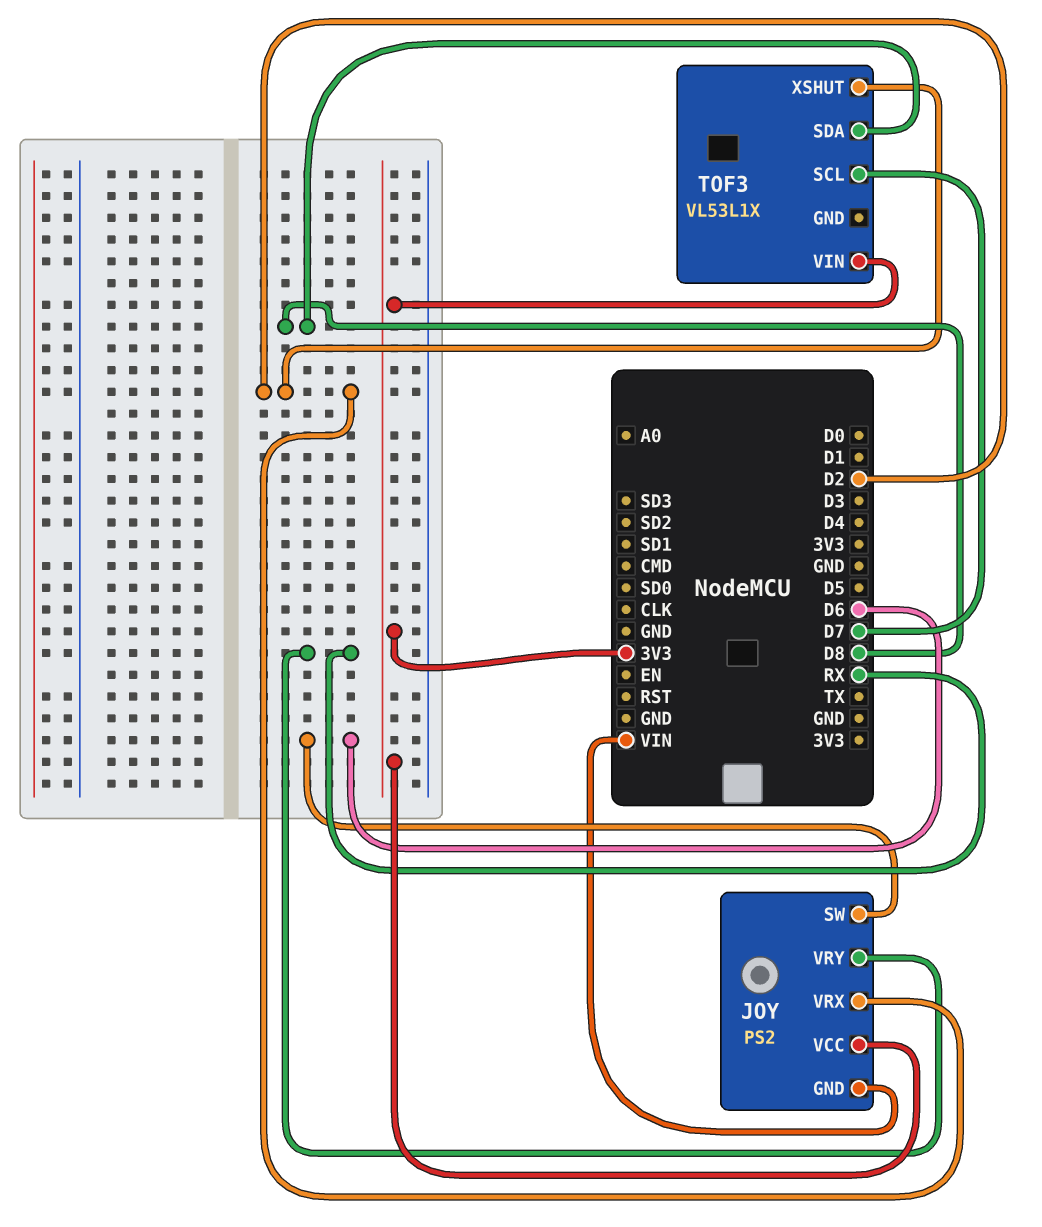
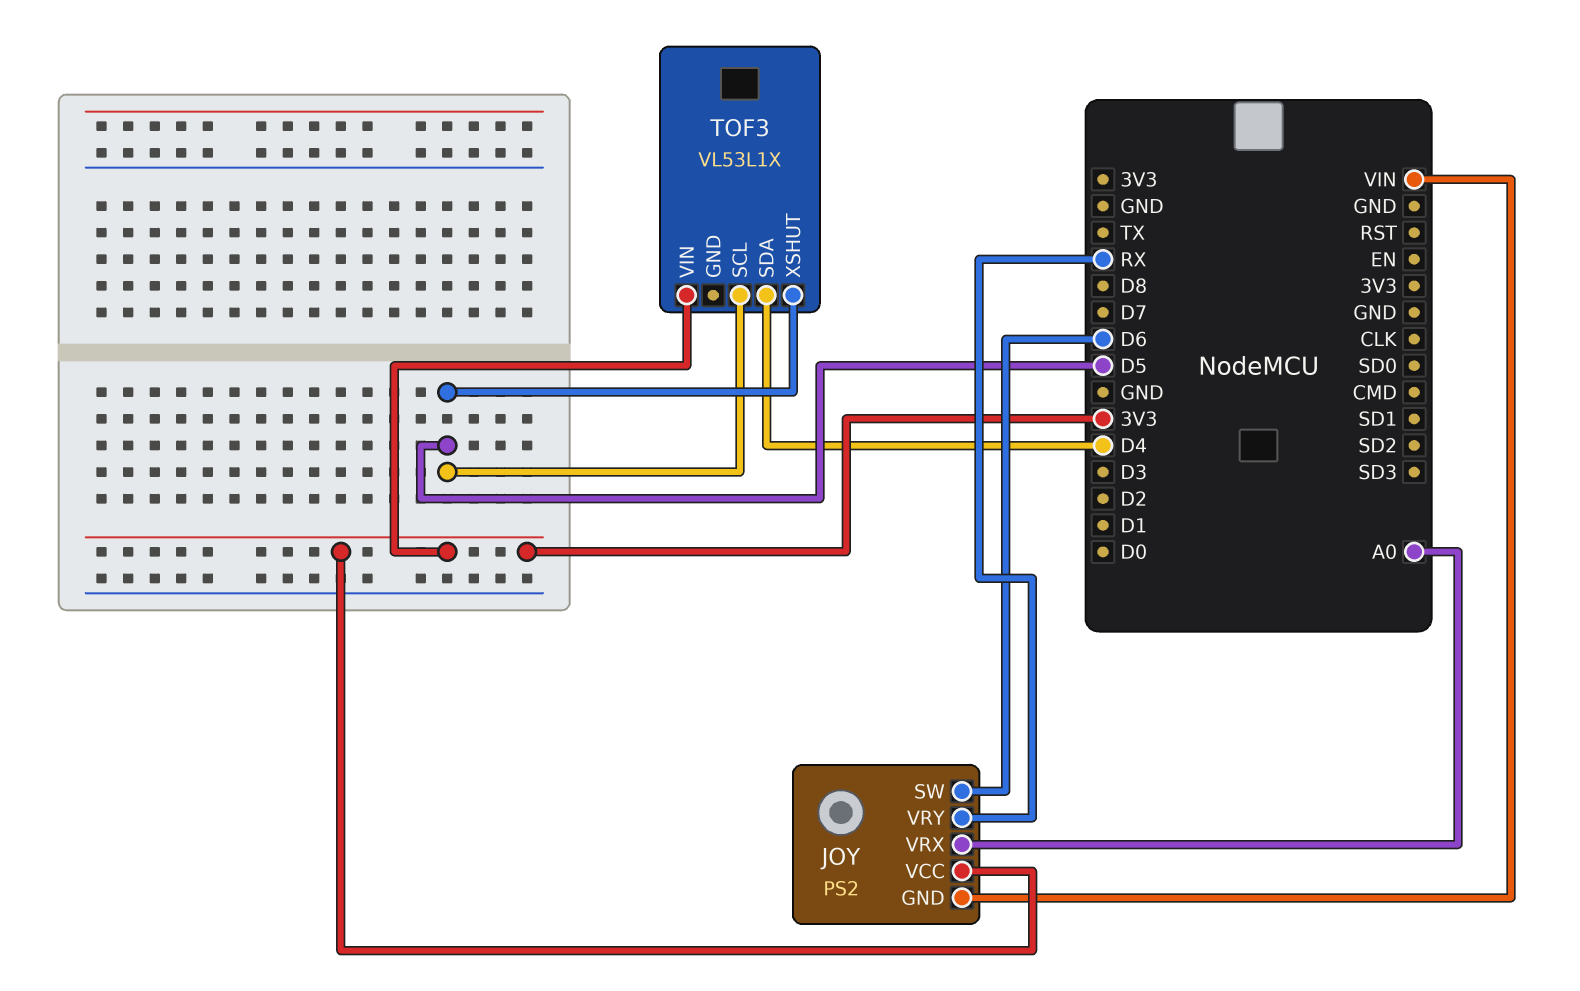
JOY pin VRX: D2 -> A0
TOF3 pin SCL: D7 -> D5
TOF3 pin SDA: D8 -> D4
TOF3 pin XSHUT: D2 -> D5

